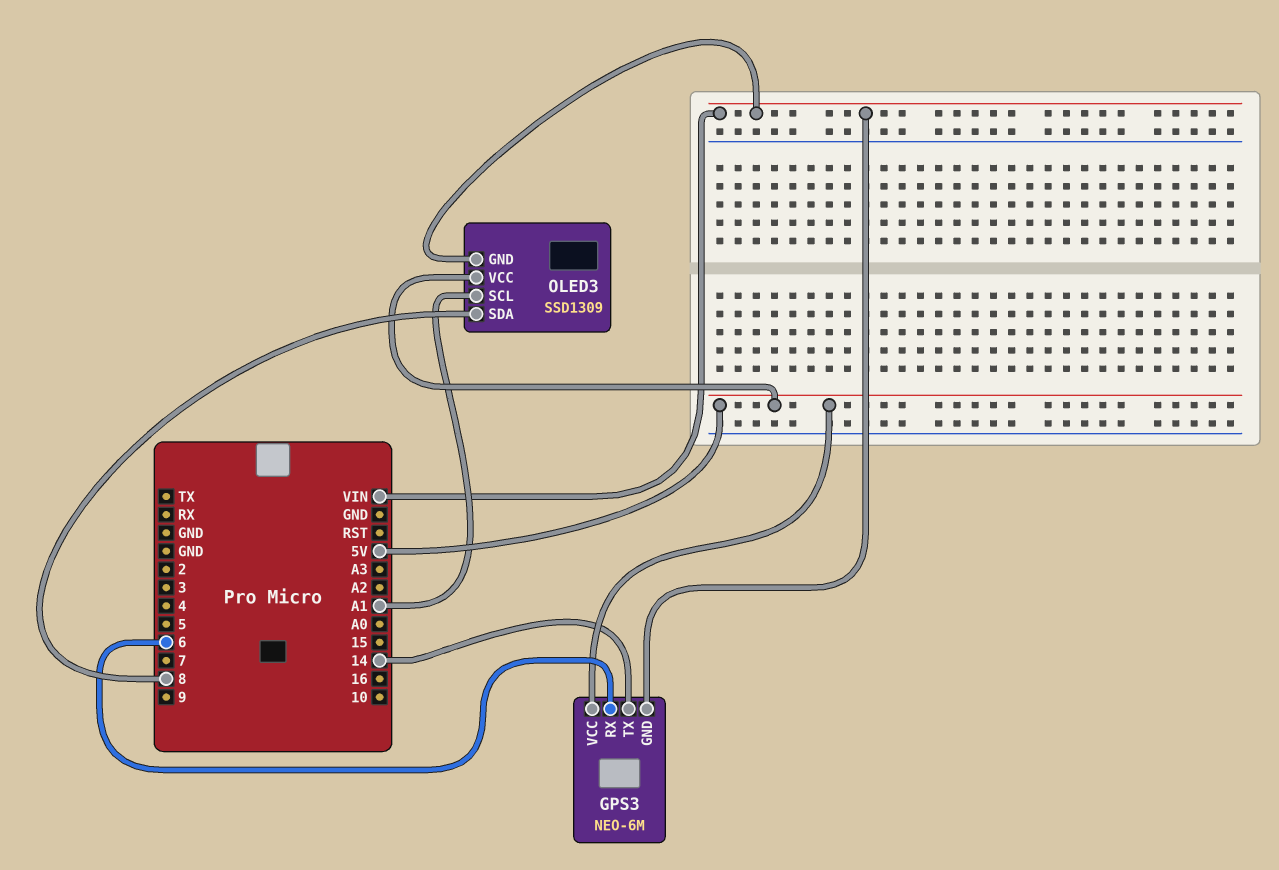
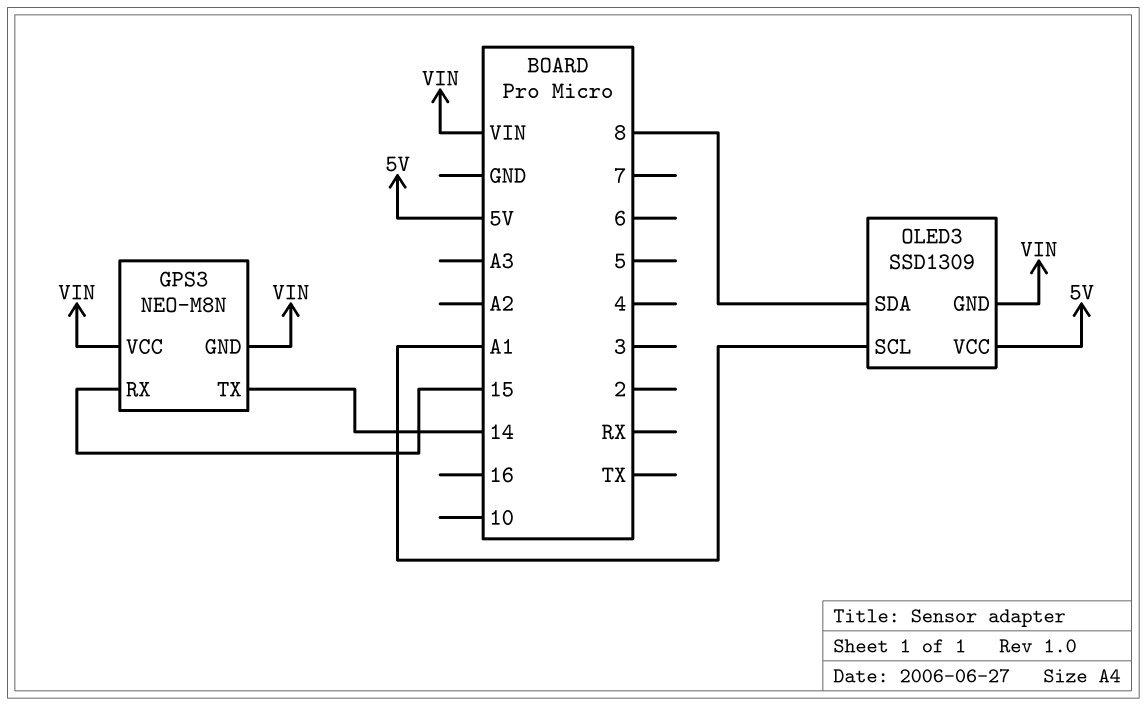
GPS3: NEO-6M -> NEO-M8N
GPS3 pin RX: 6 -> 15
GPS3 pin VCC: 5V -> VIN

